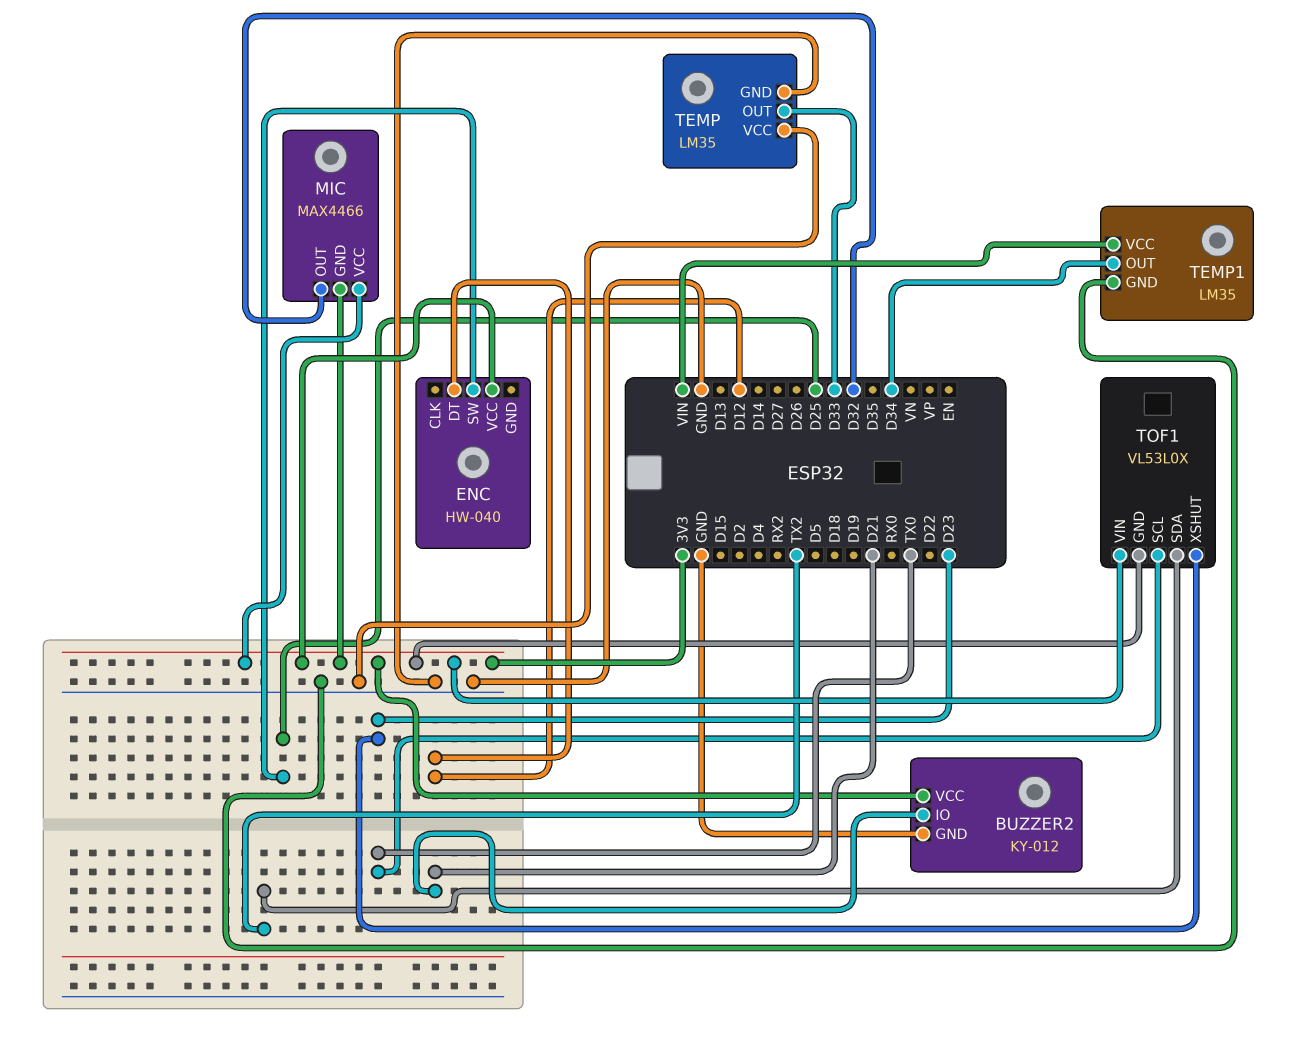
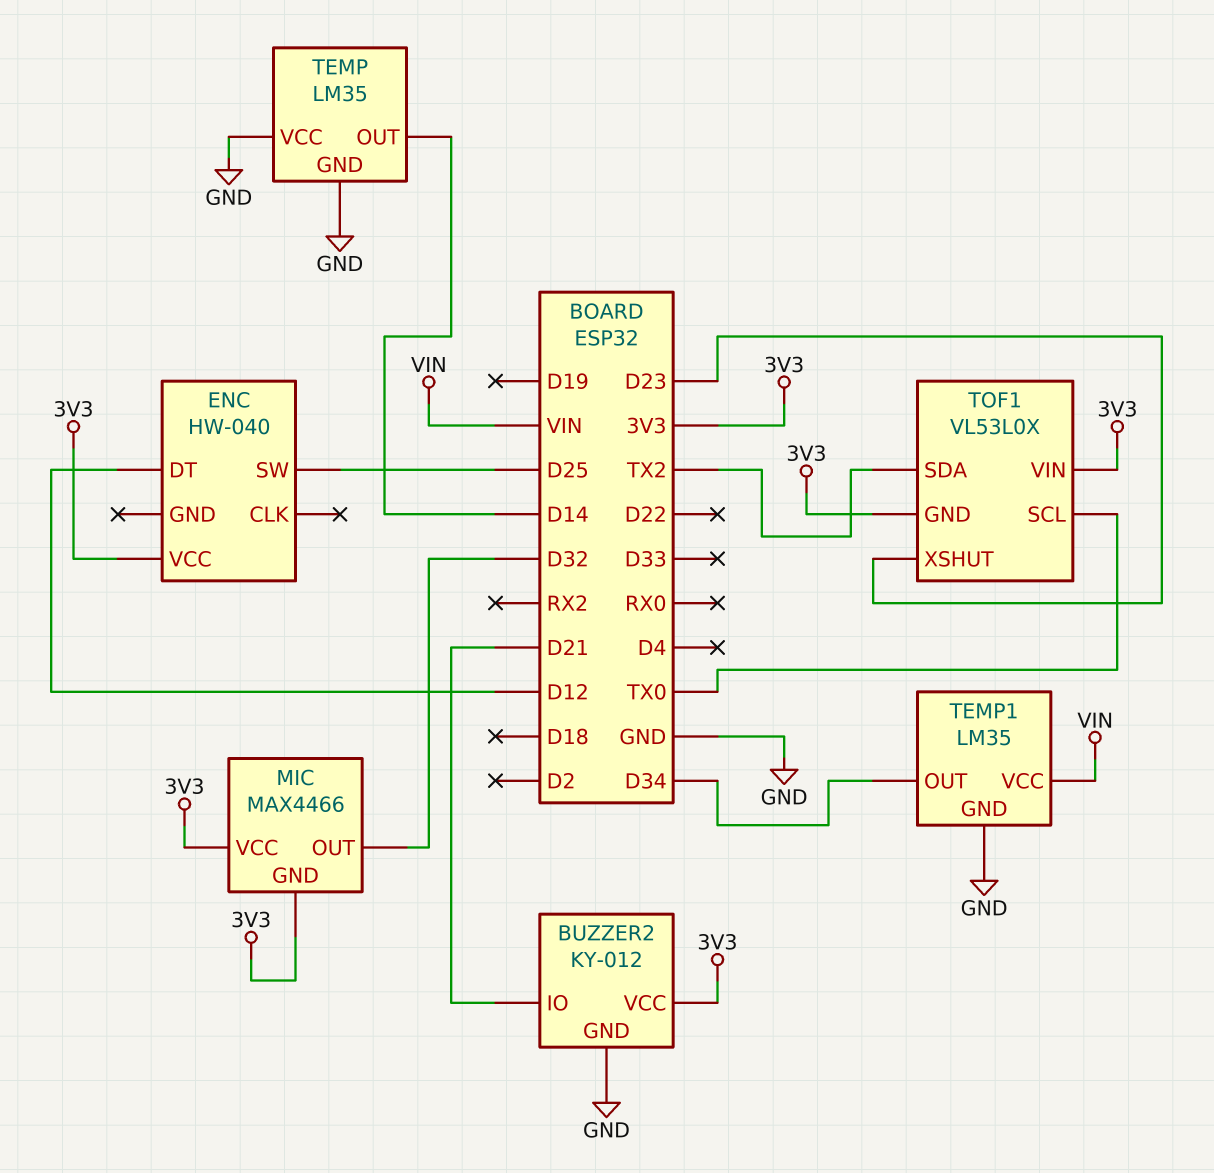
TEMP pin OUT: D33 -> D14

